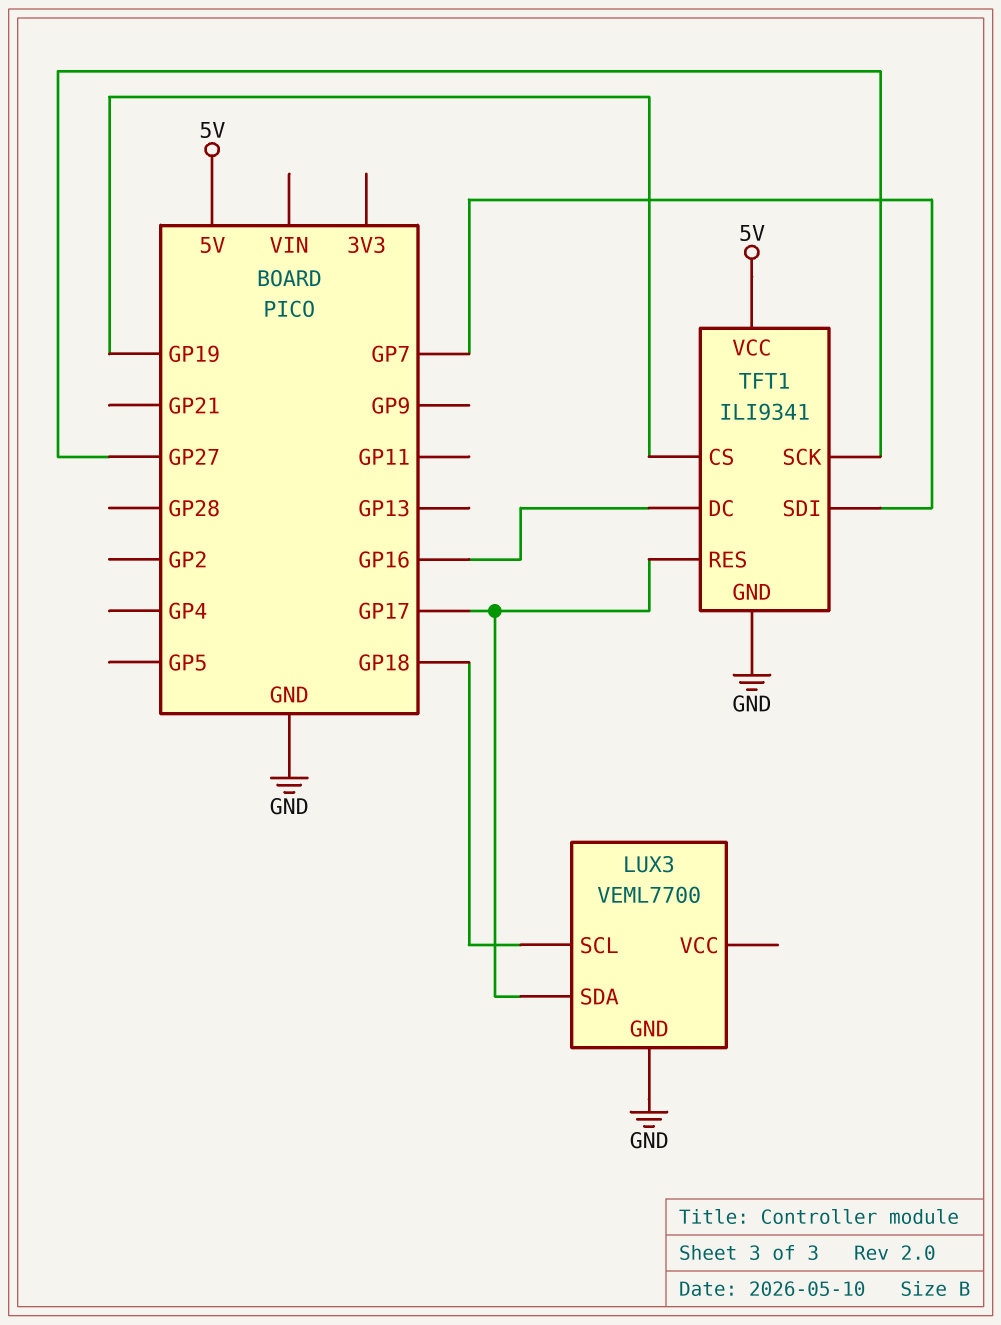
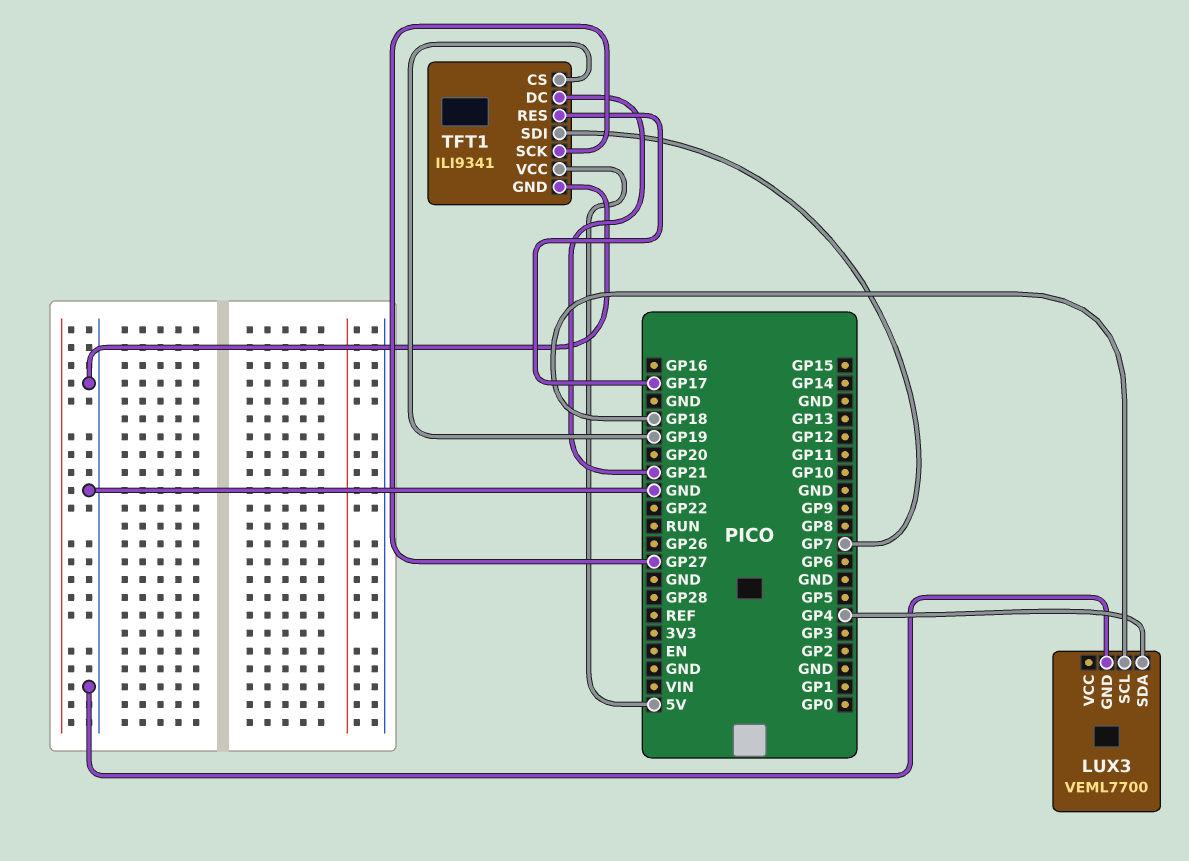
LUX3 pin SDA: GP17 -> GP4
TFT1 pin DC: GP16 -> GP21

